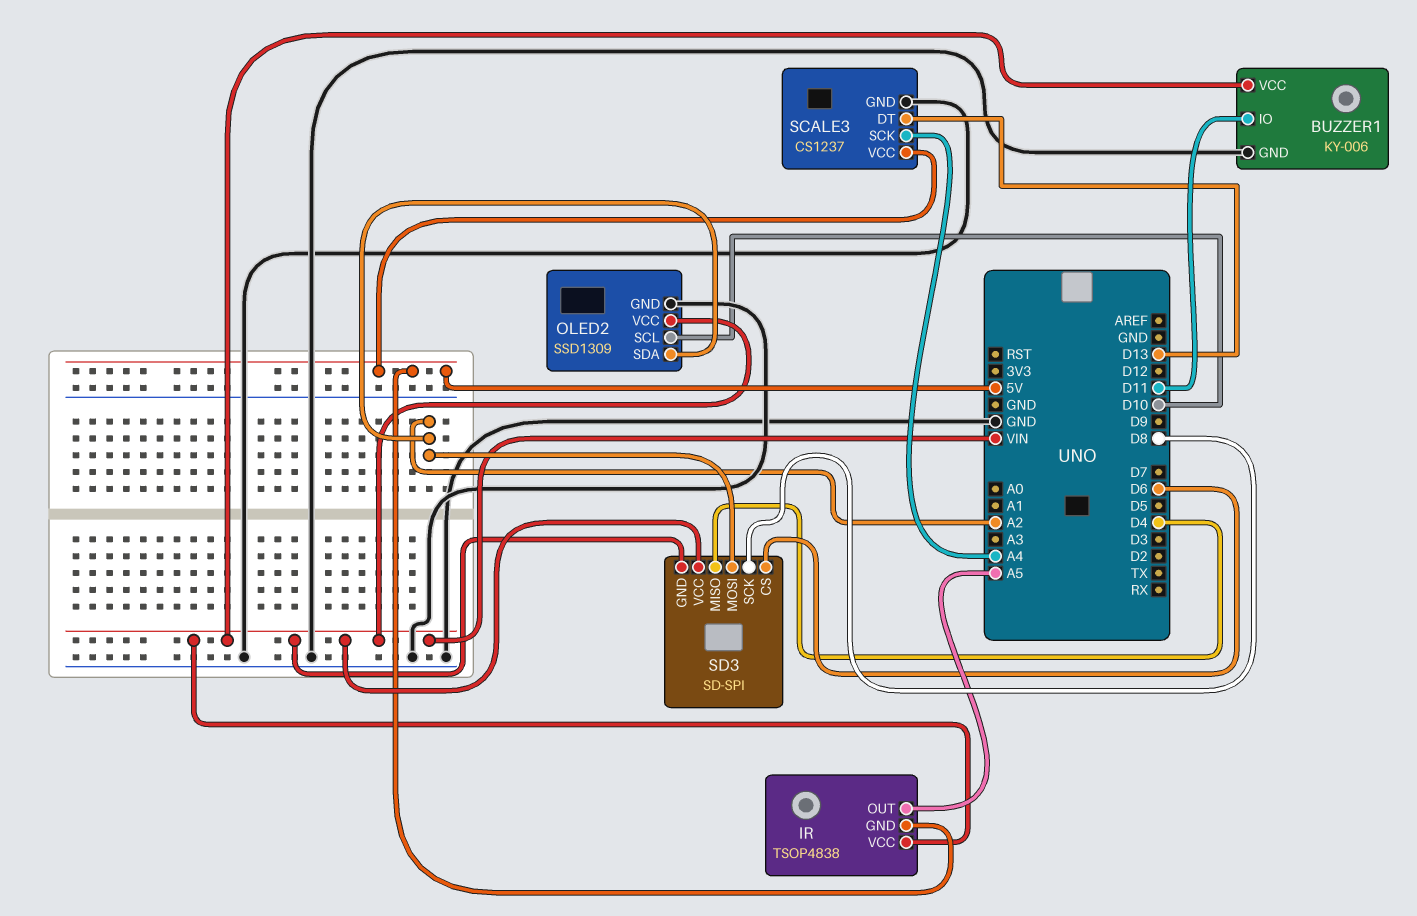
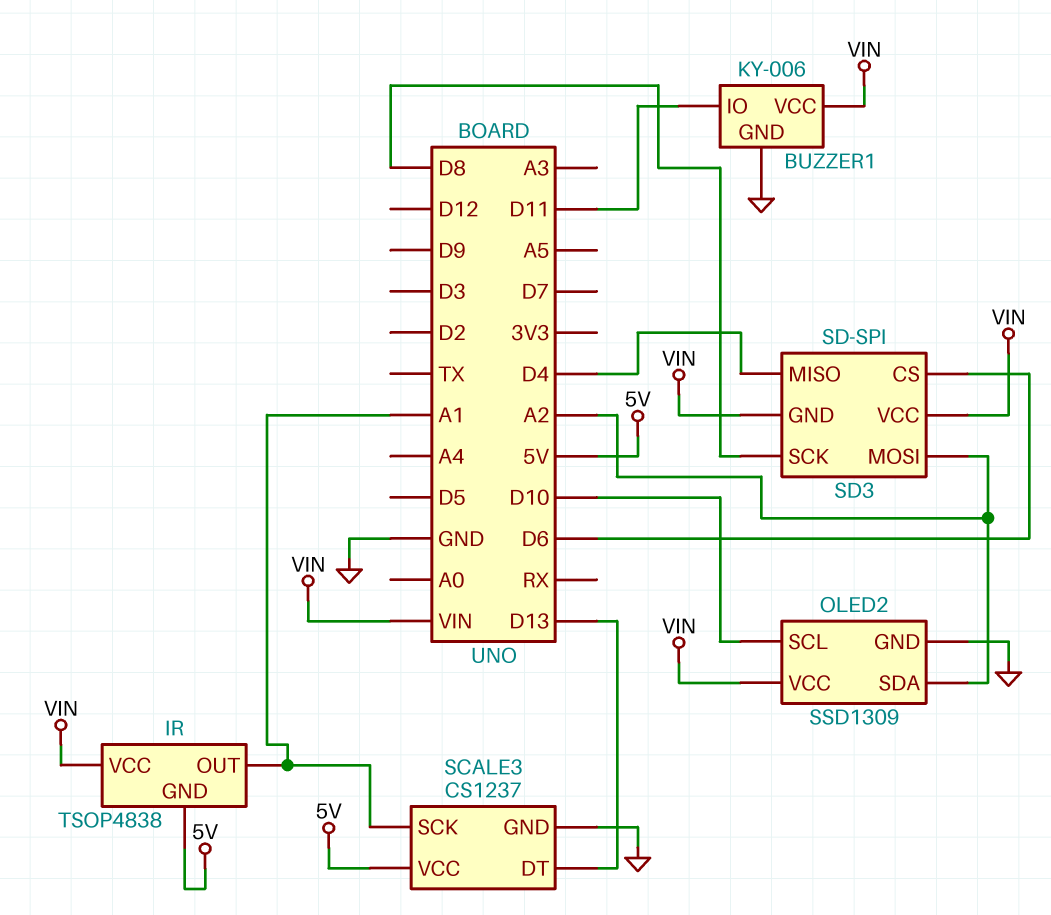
IR pin OUT: A5 -> A1
SCALE3 pin SCK: A4 -> A1

